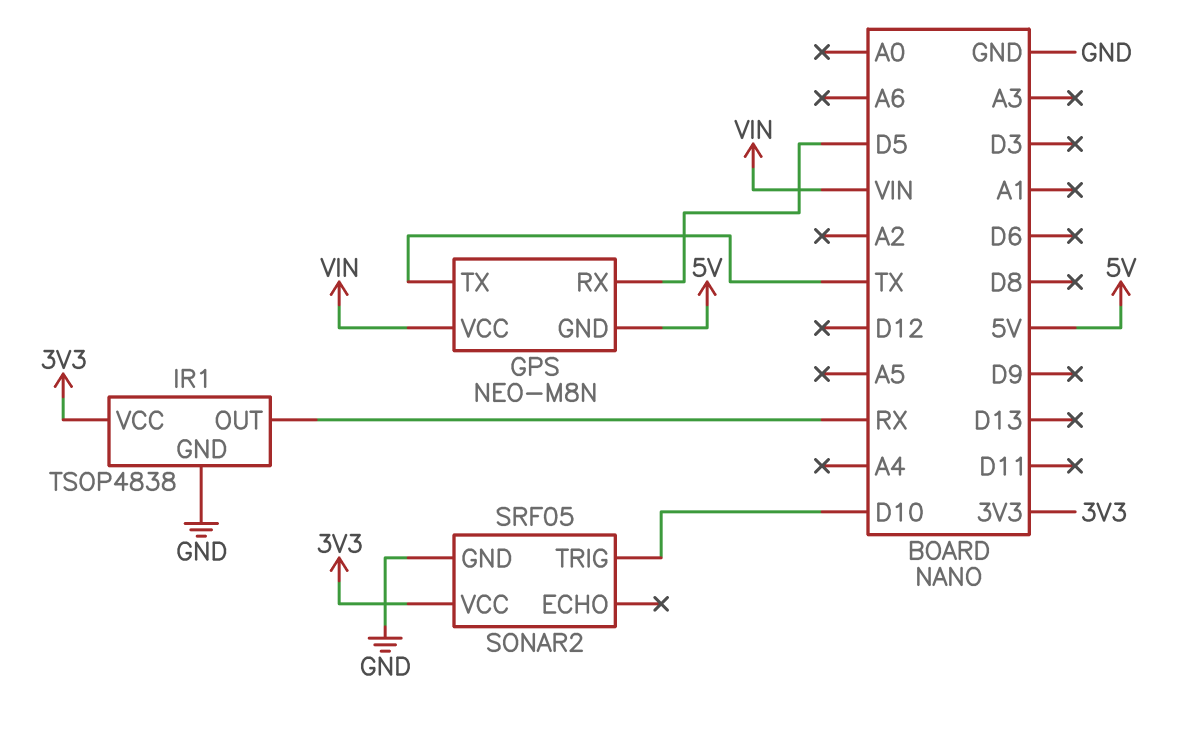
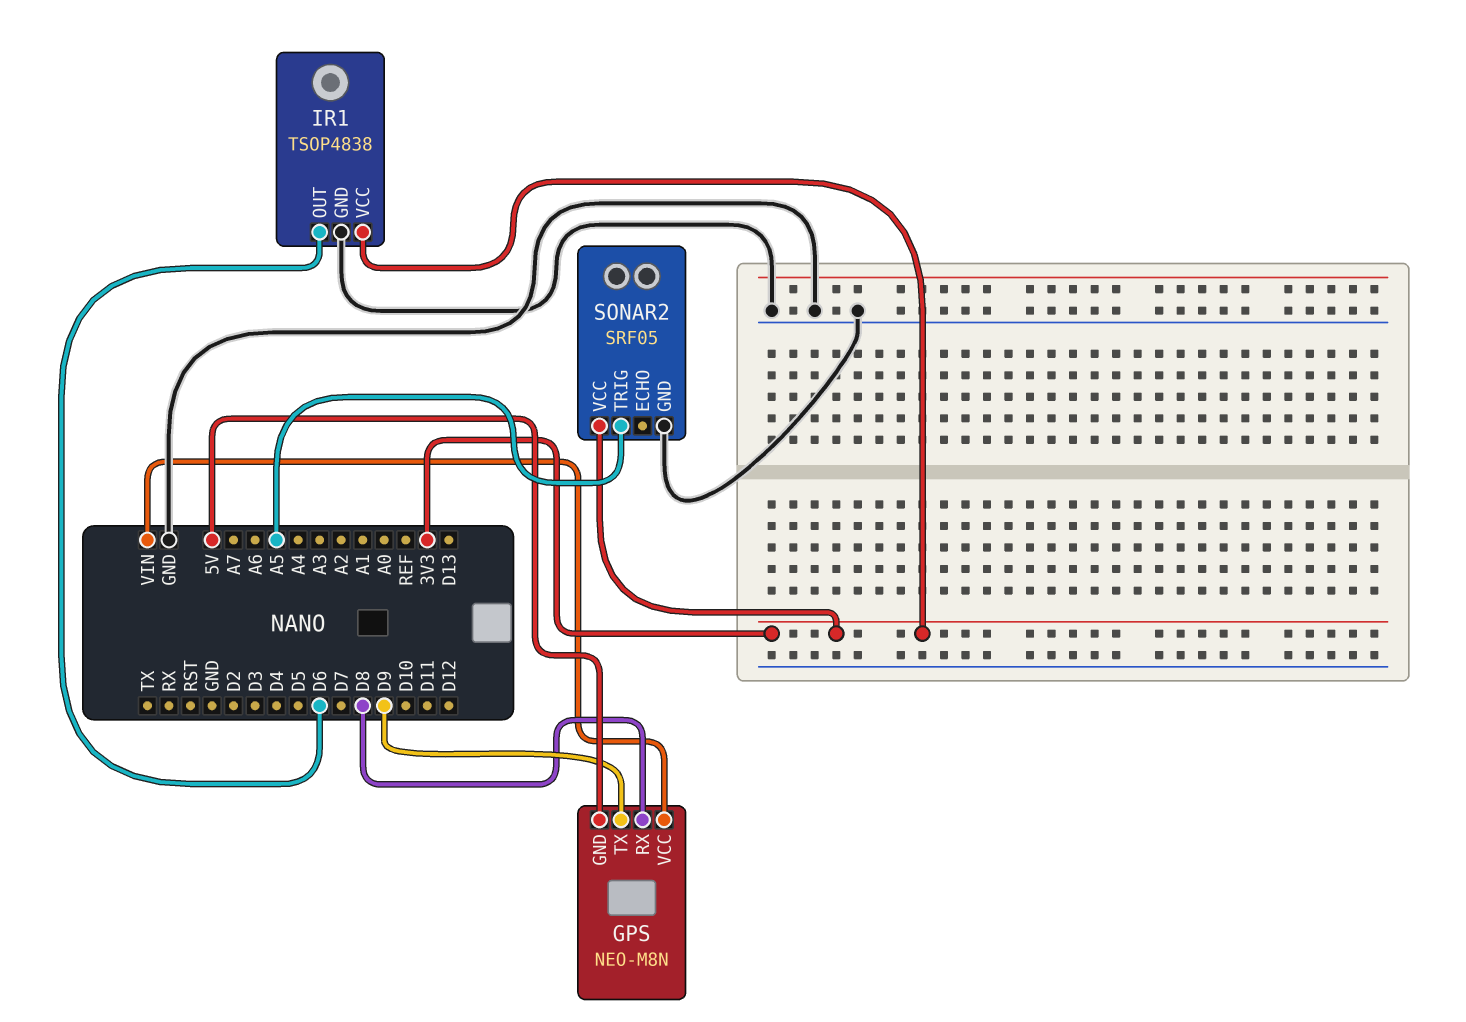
GPS pin RX: D5 -> D8
GPS pin TX: TX -> D9
IR1 pin OUT: RX -> D6
SONAR2 pin TRIG: D10 -> A5

